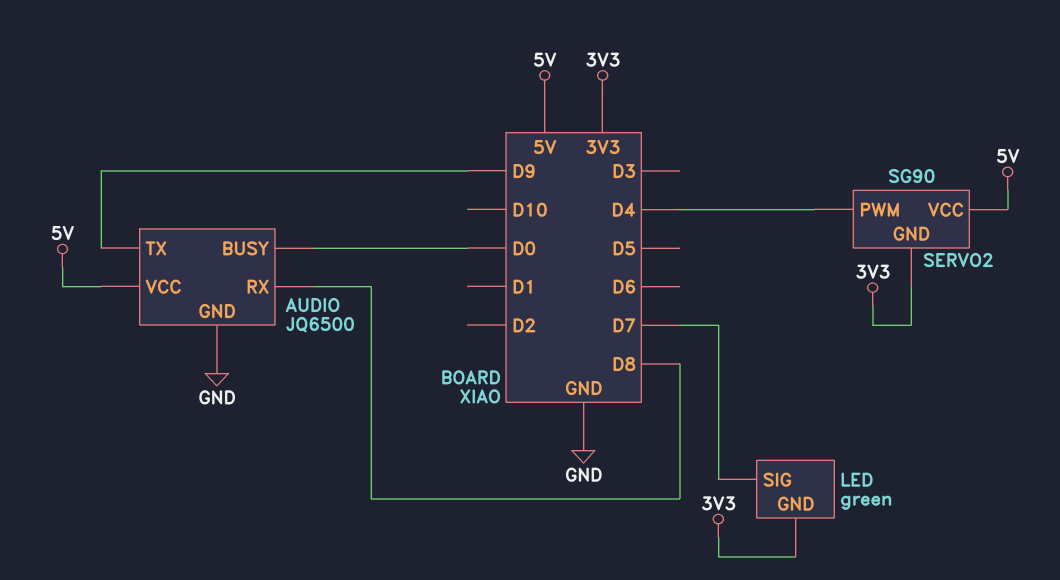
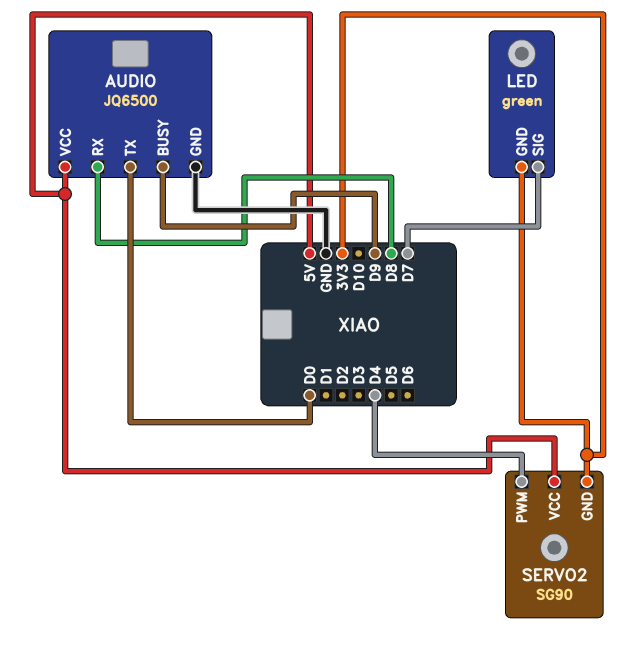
AUDIO pin BUSY: D0 -> D9
AUDIO pin TX: D9 -> D0

